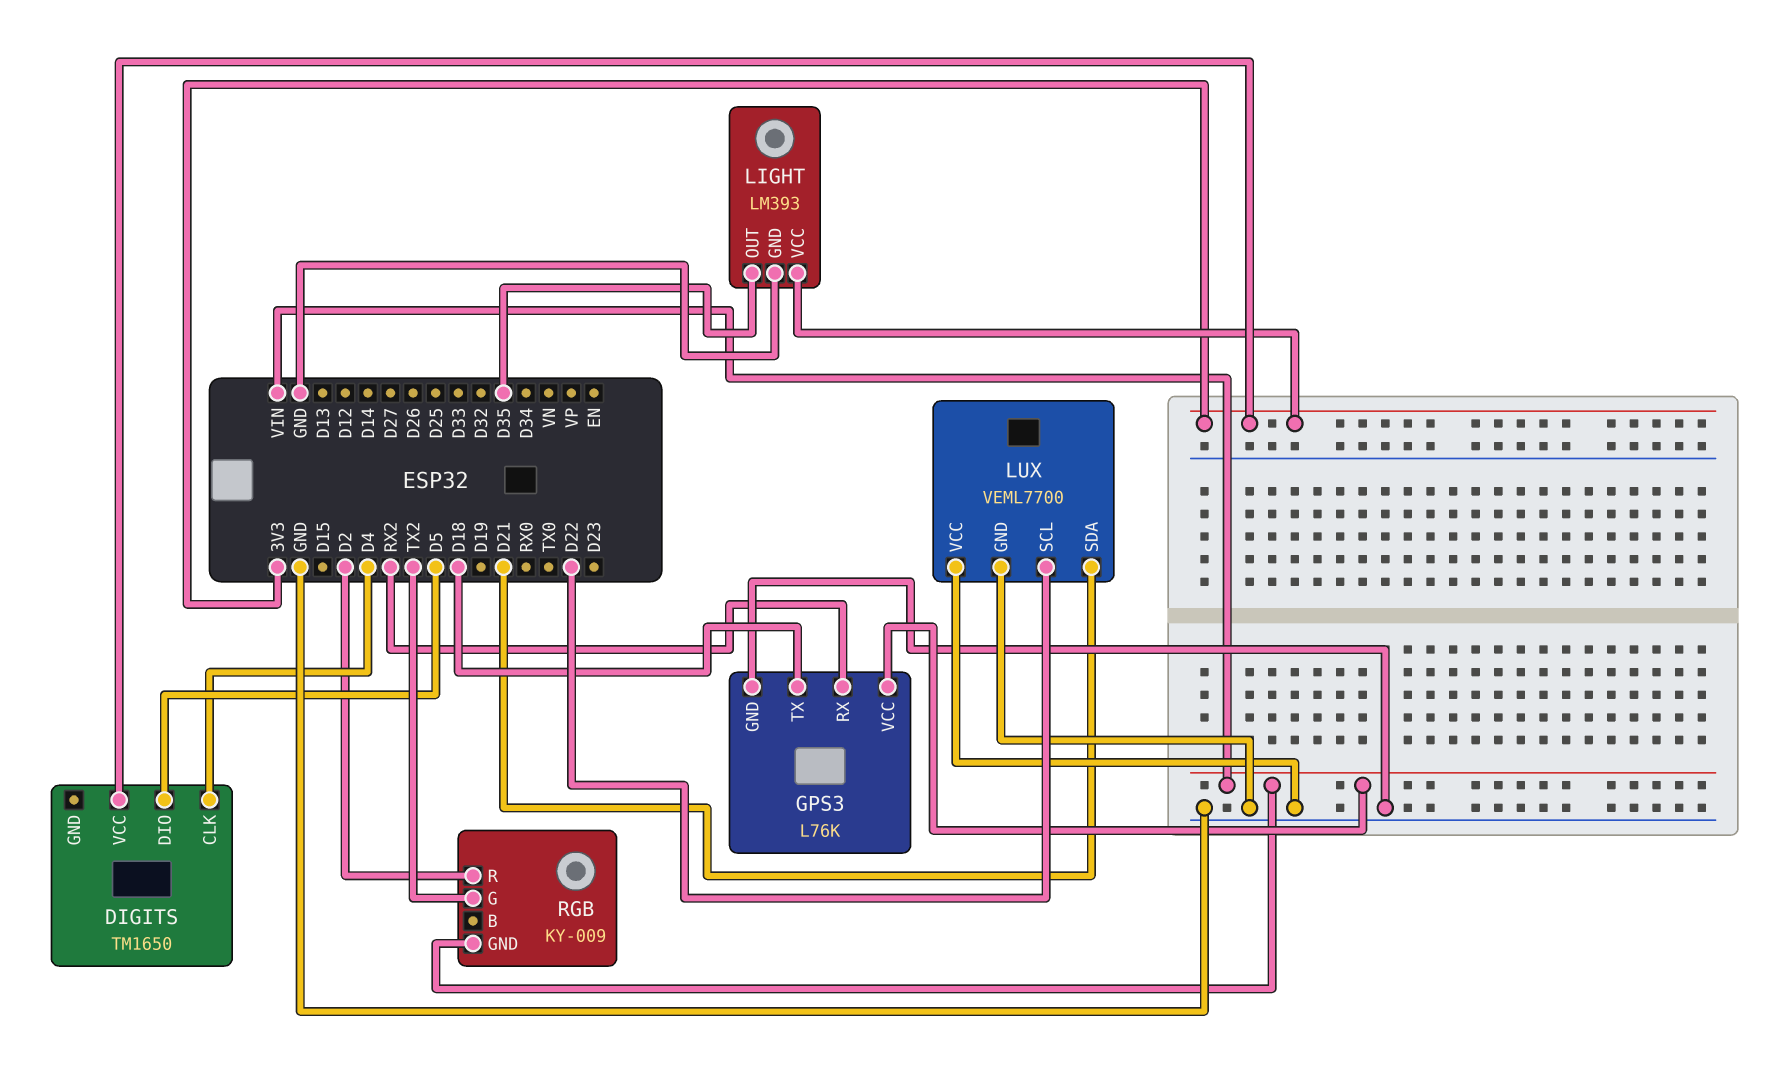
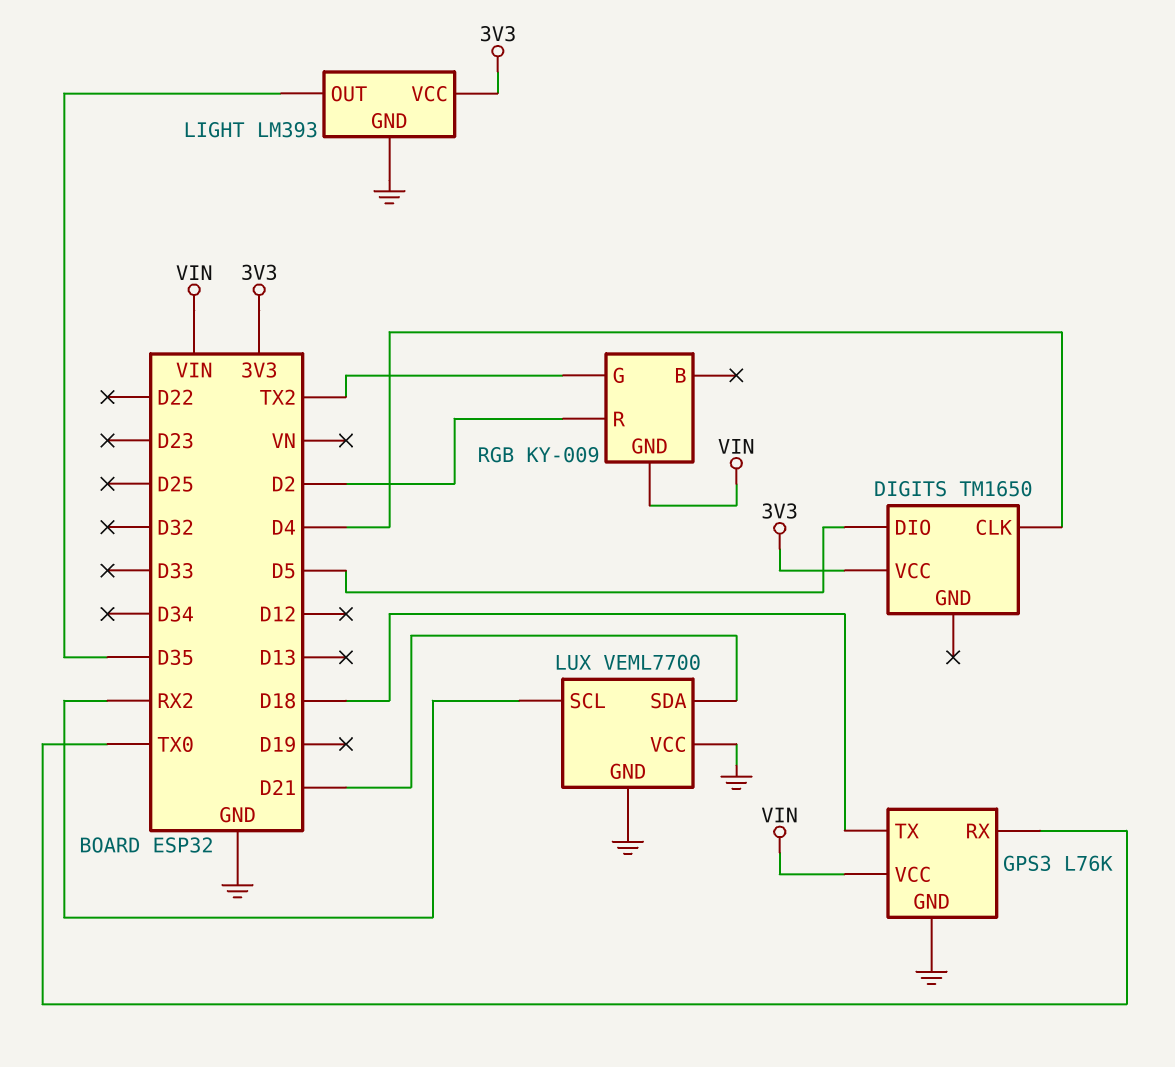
GPS3 pin RX: RX2 -> TX0
LUX pin SCL: D22 -> RX2

